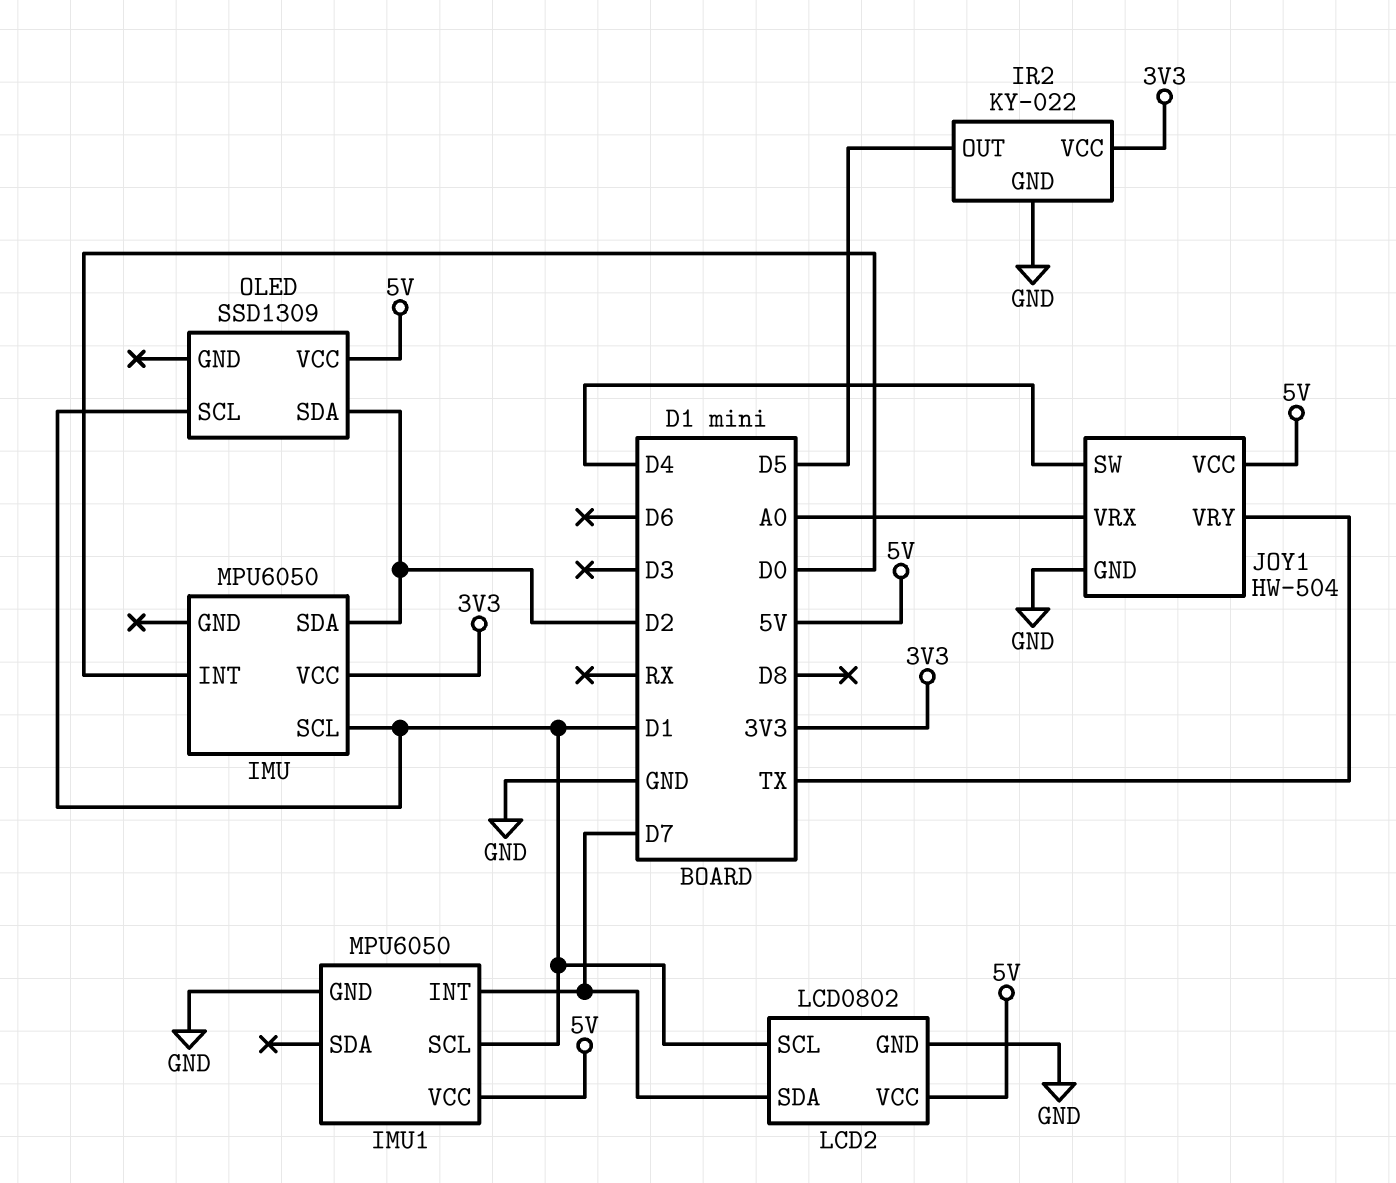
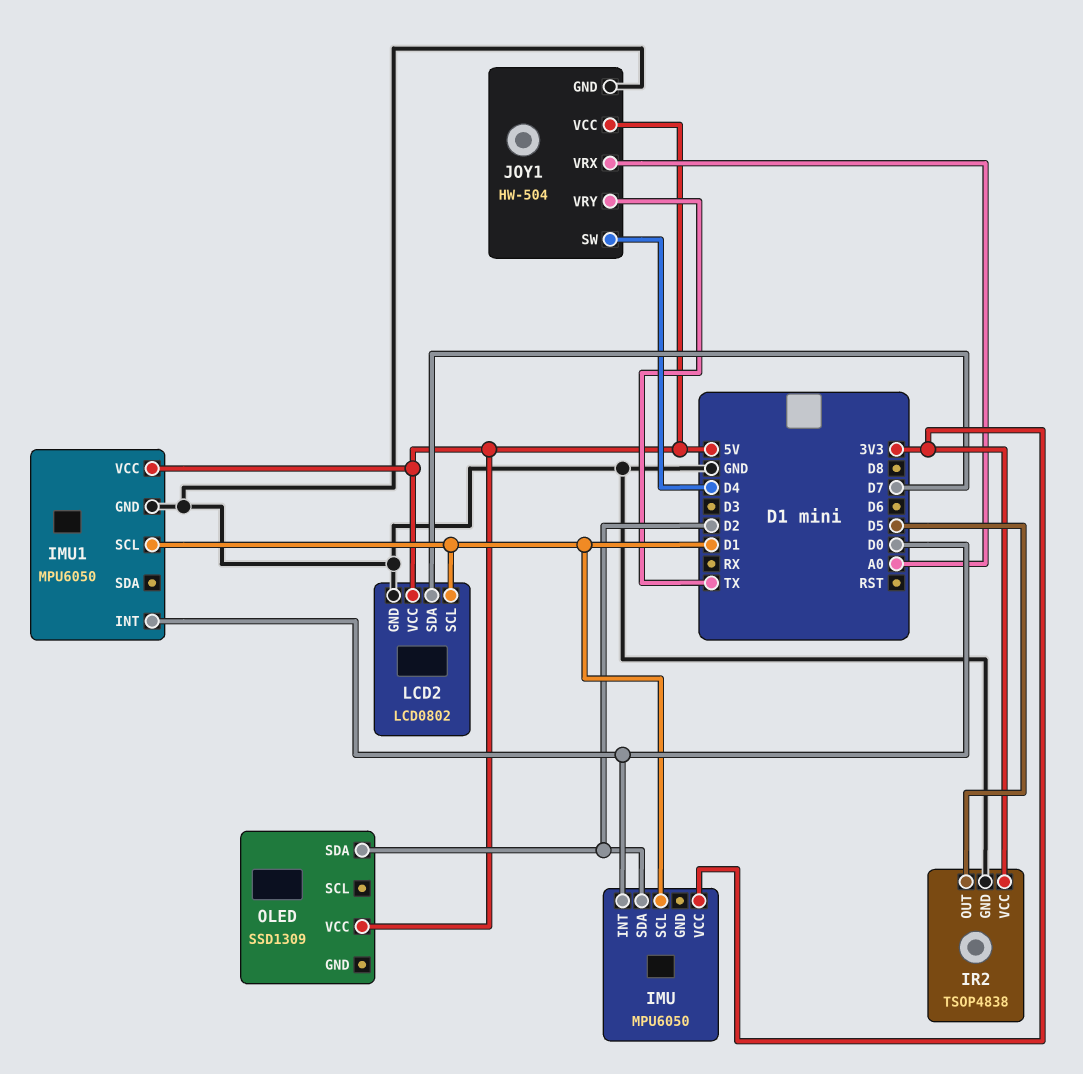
IMU1 pin INT: D7 -> D0
IR2: KY-022 -> TSOP4838
OLED pin SCL: D1 -> none

